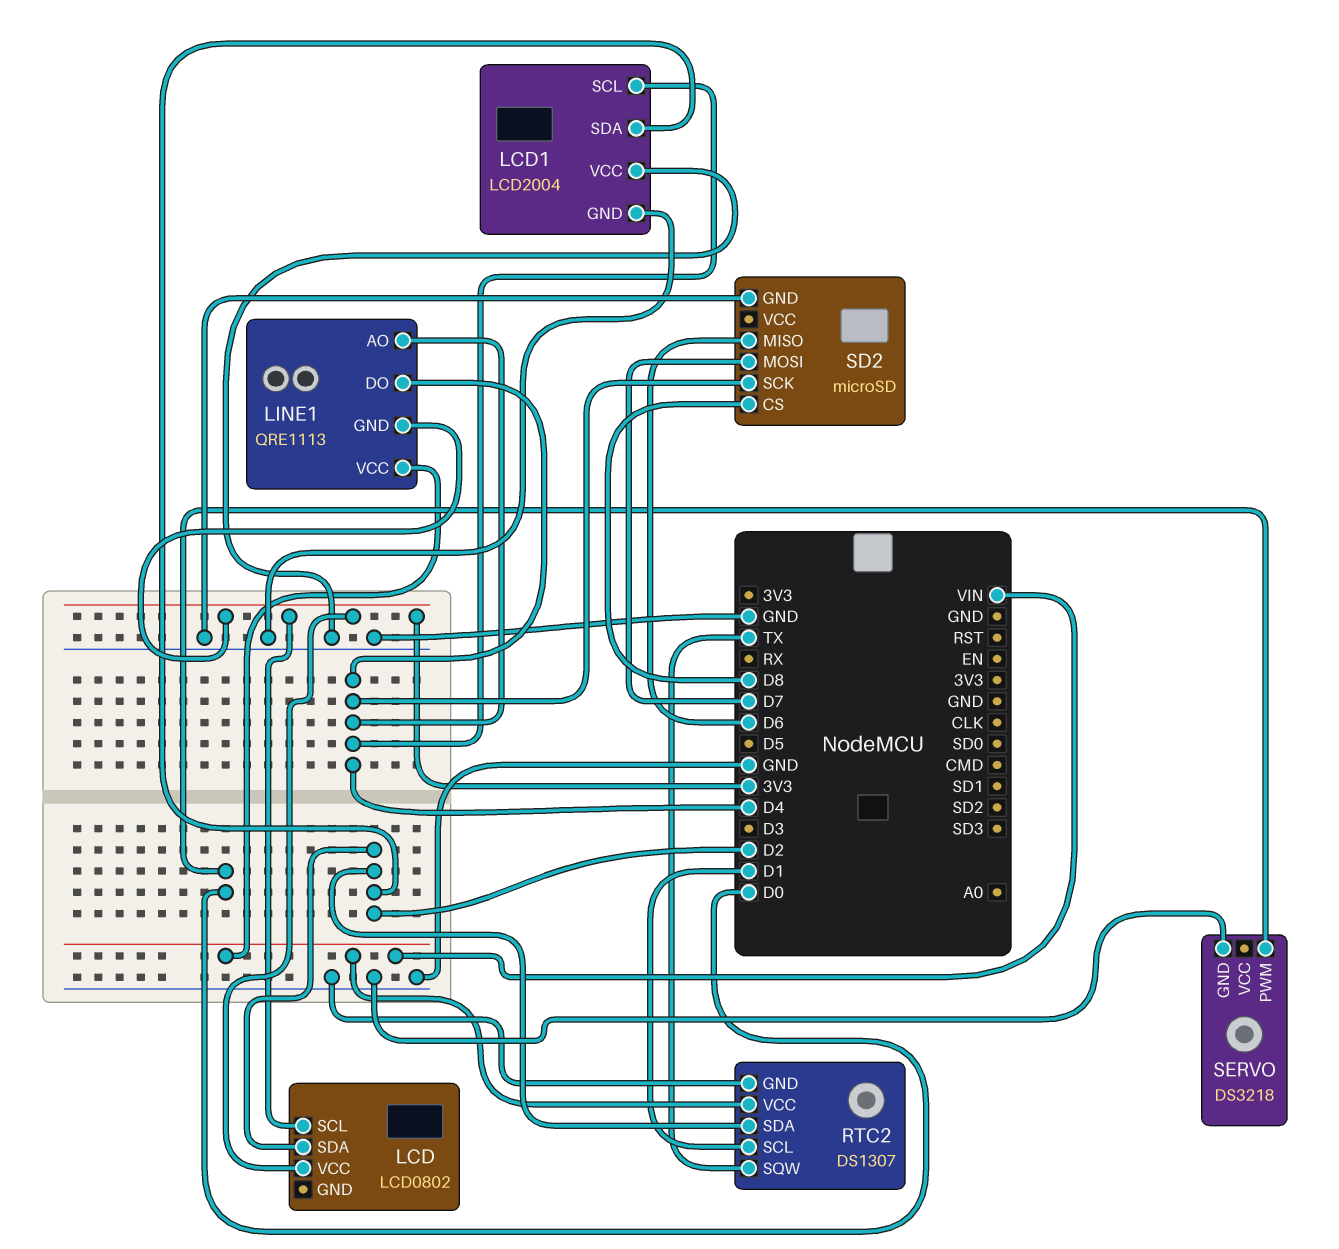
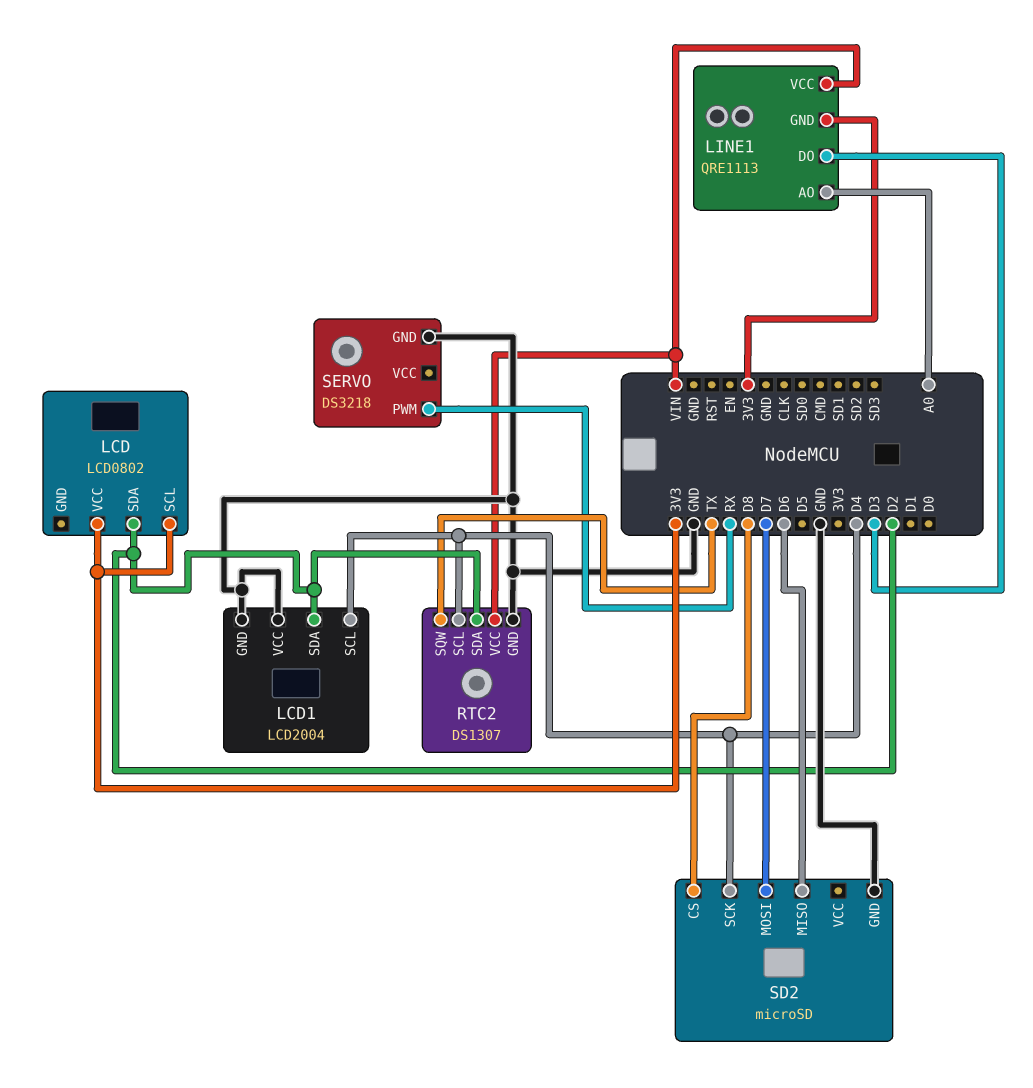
LINE1 pin AO: D4 -> A0
LINE1 pin DO: D4 -> D3
RTC2 pin SCL: D1 -> D4
SERVO pin PWM: D0 -> RX

